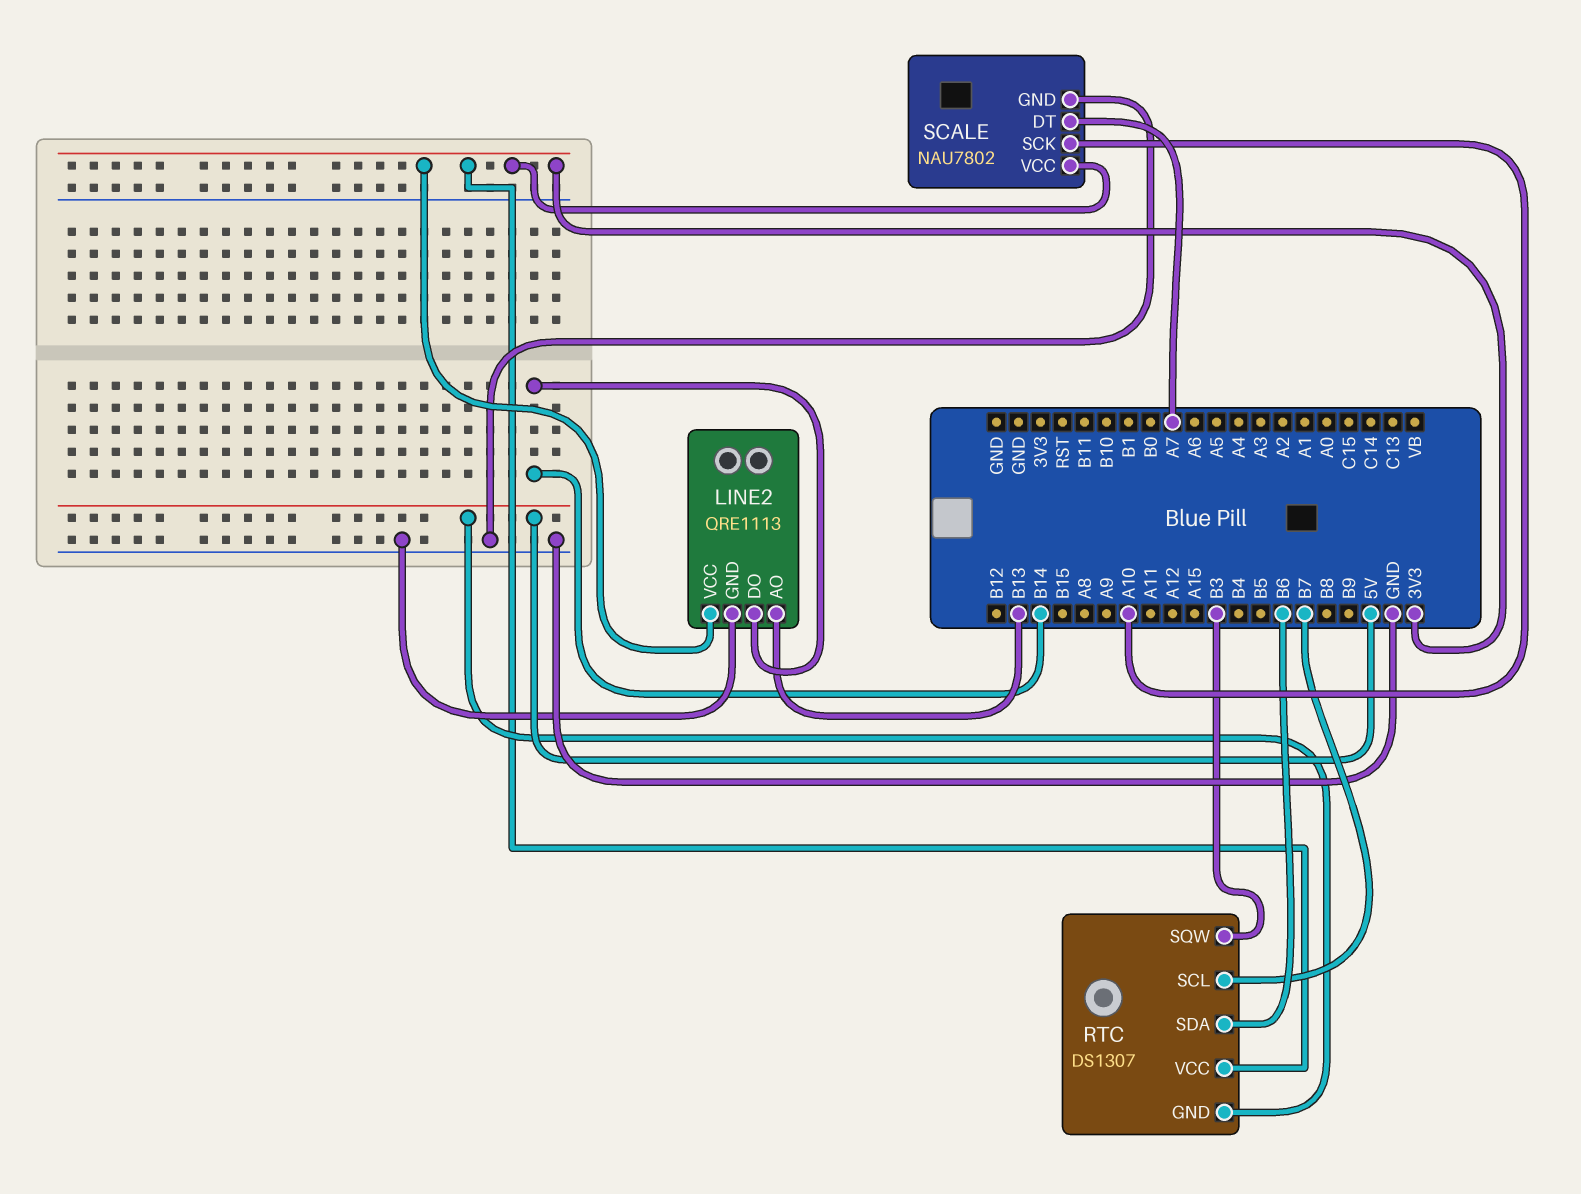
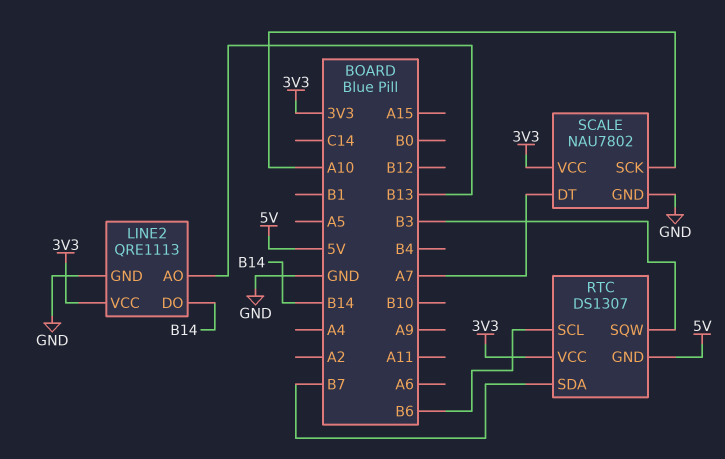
RTC pin SCL: B7 -> B6
RTC pin SDA: B6 -> B7

